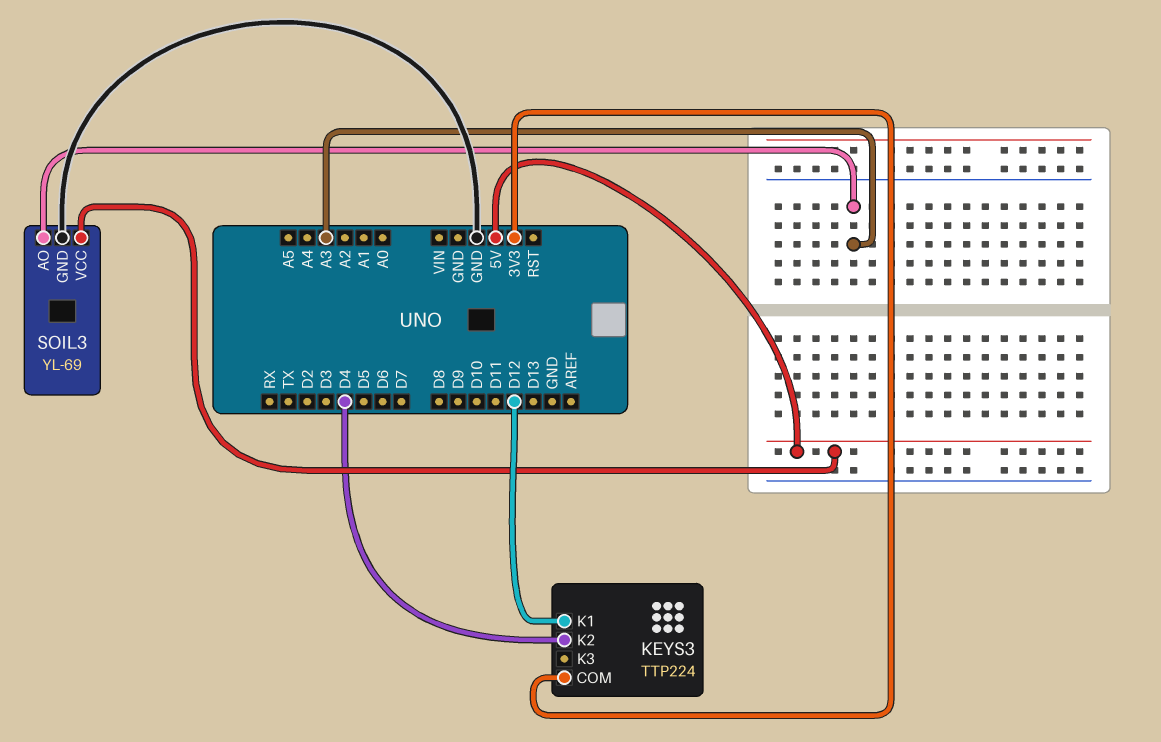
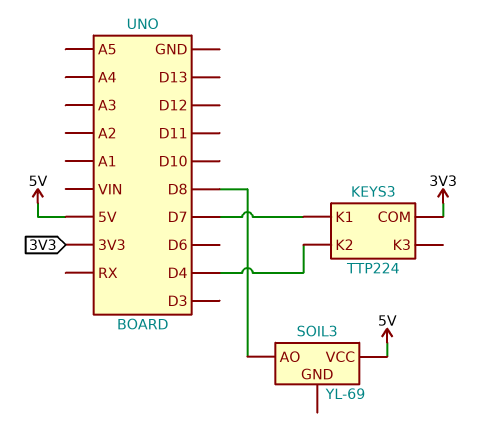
KEYS3 pin K1: D12 -> D7
SOIL3 pin AO: A3 -> D8
SOIL3 pin GND: GND -> none

